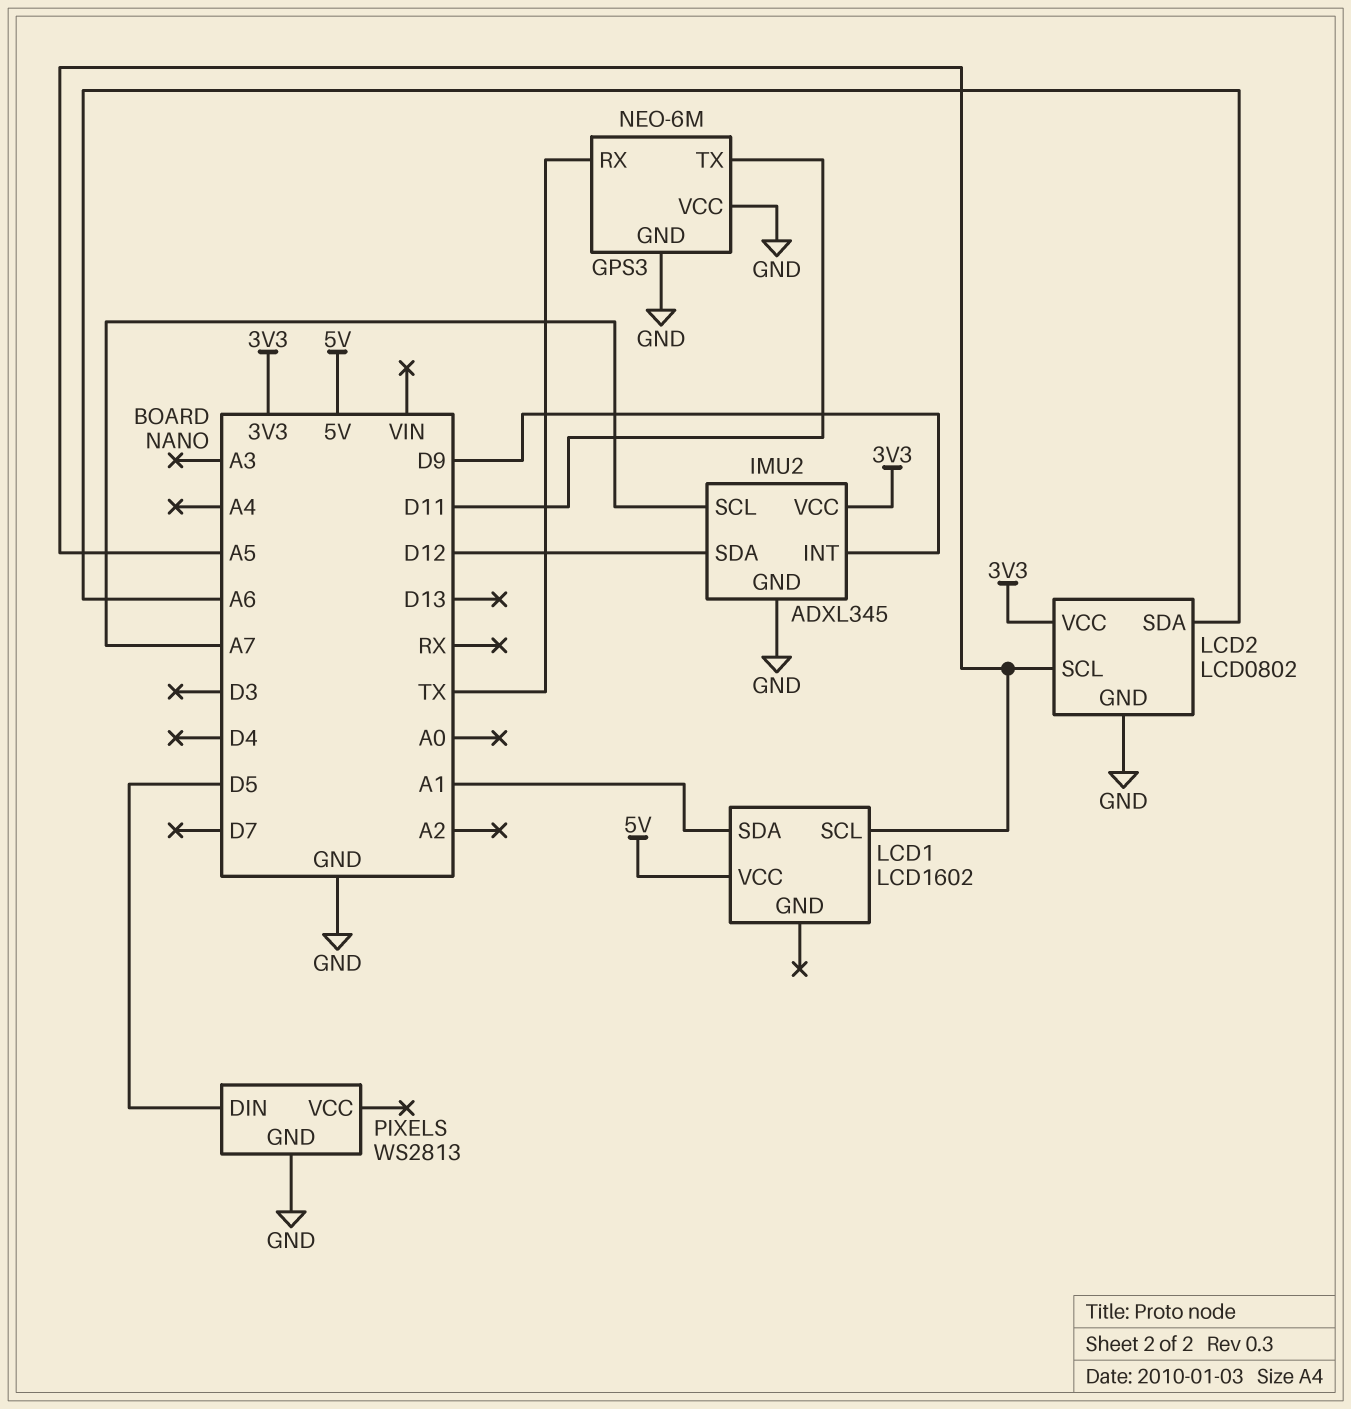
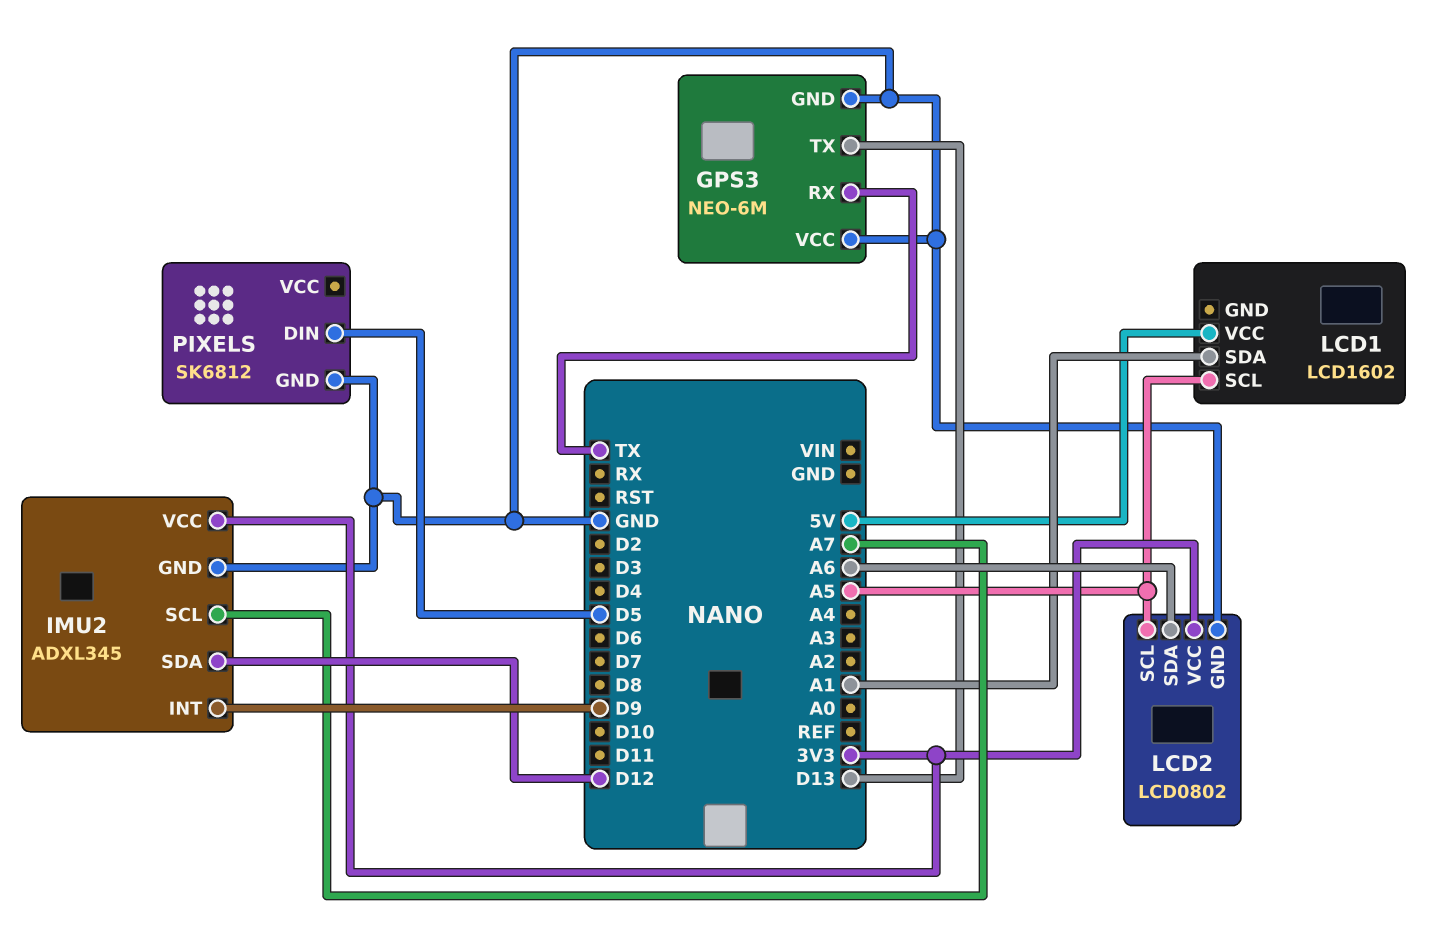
GPS3 pin TX: D11 -> D13
PIXELS: WS2813 -> SK6812

